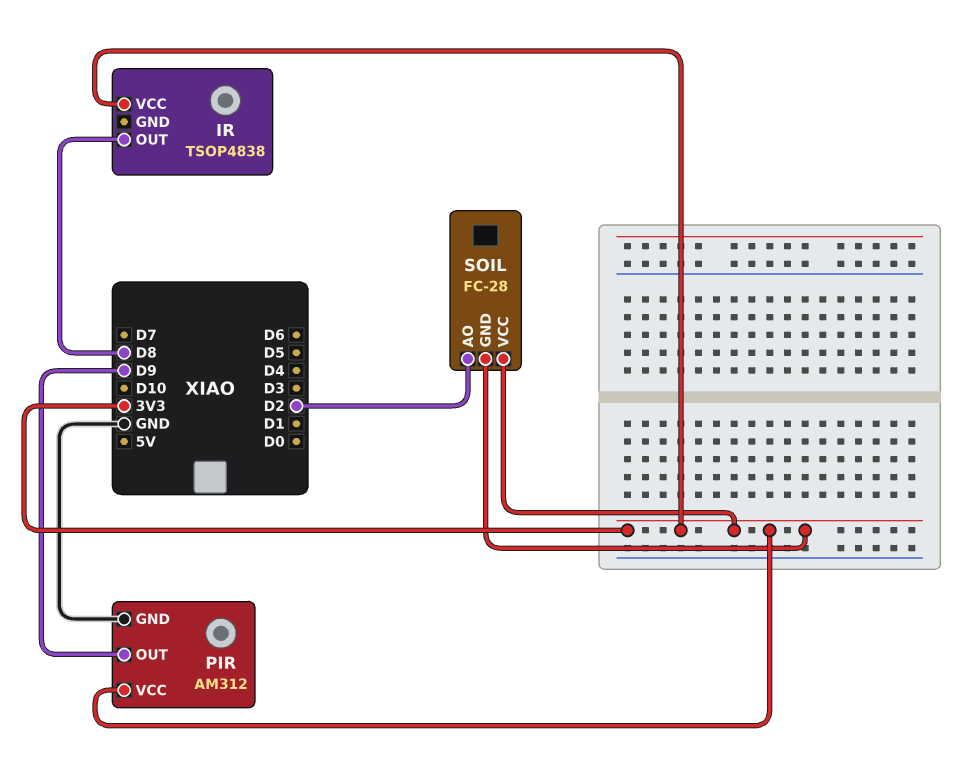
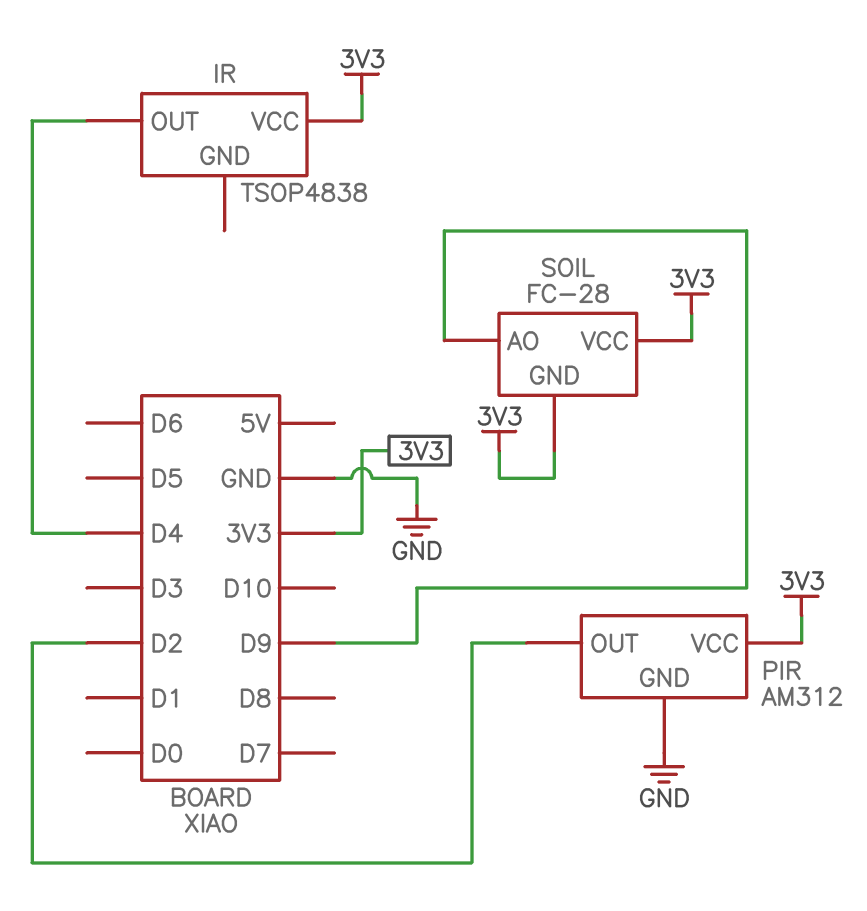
IR pin OUT: D8 -> D4
PIR pin OUT: D9 -> D2
SOIL pin AO: D2 -> D9

